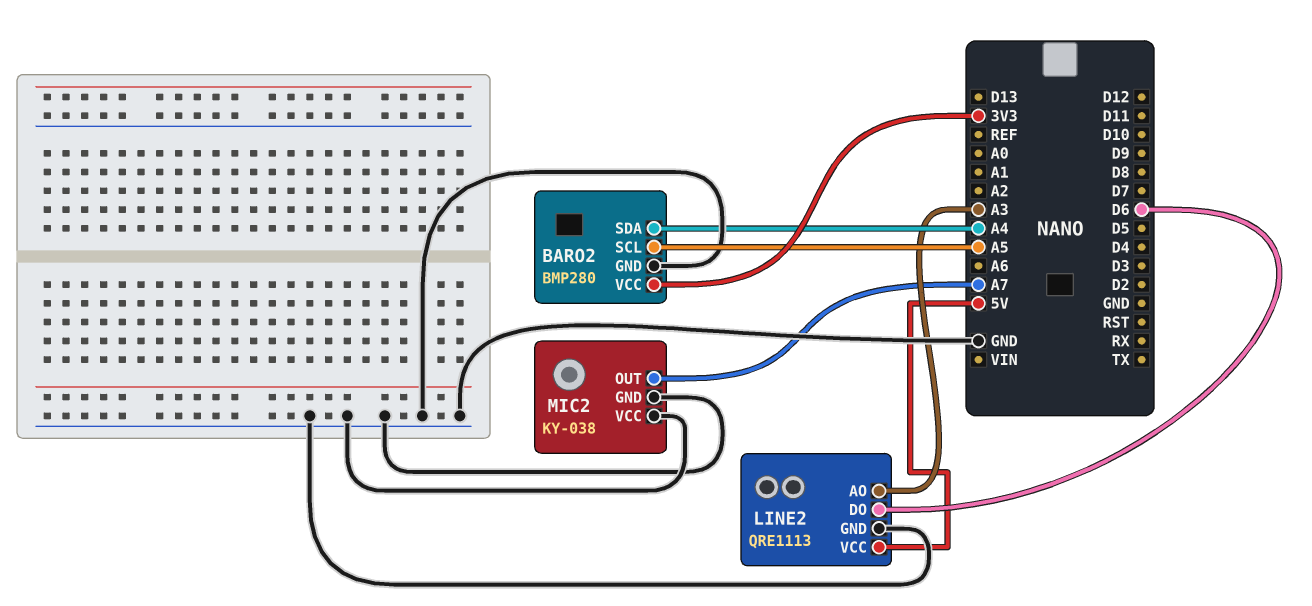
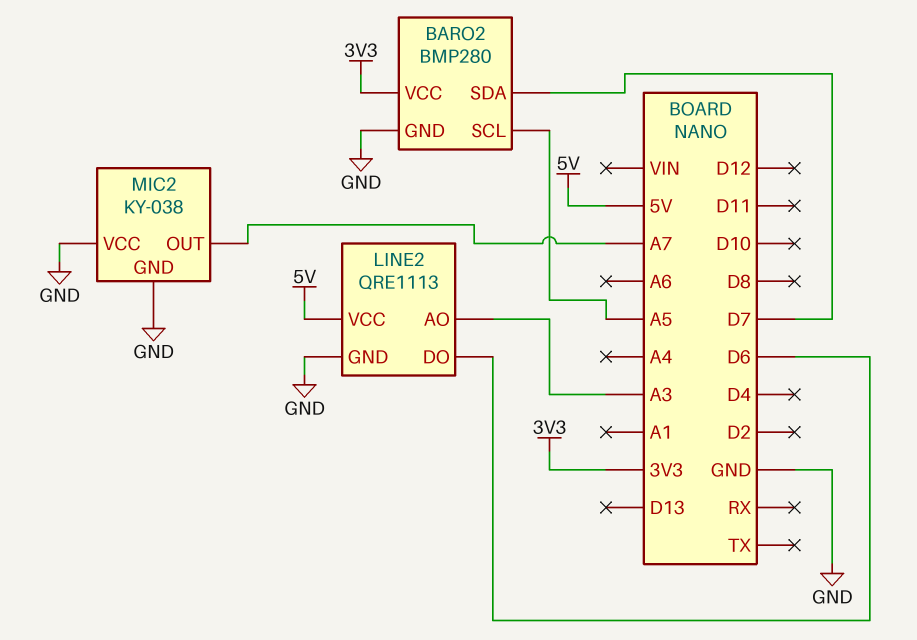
BARO2 pin SDA: A4 -> D7

